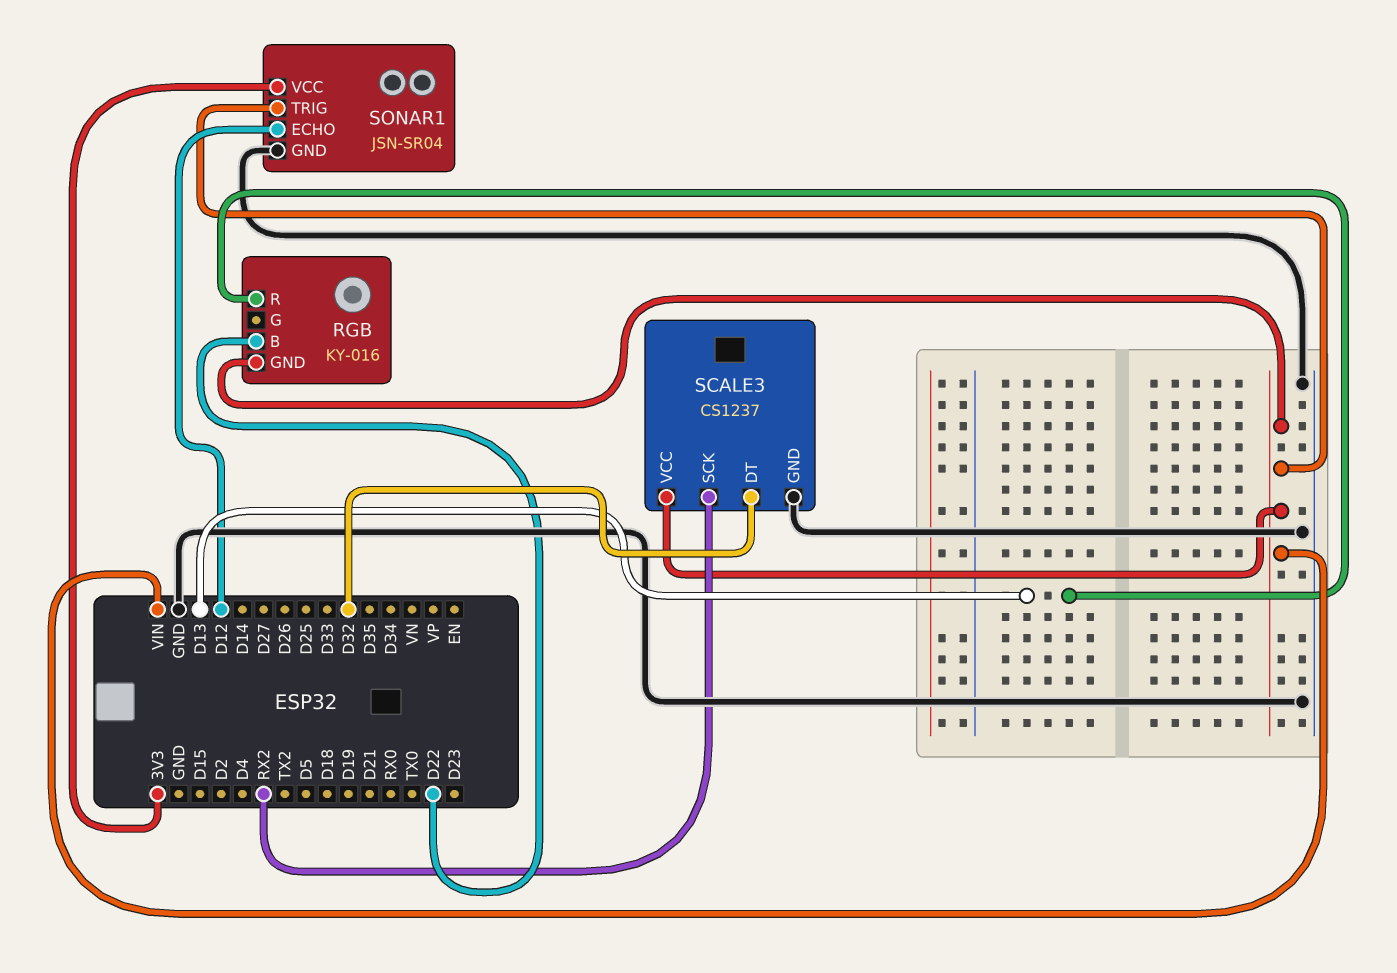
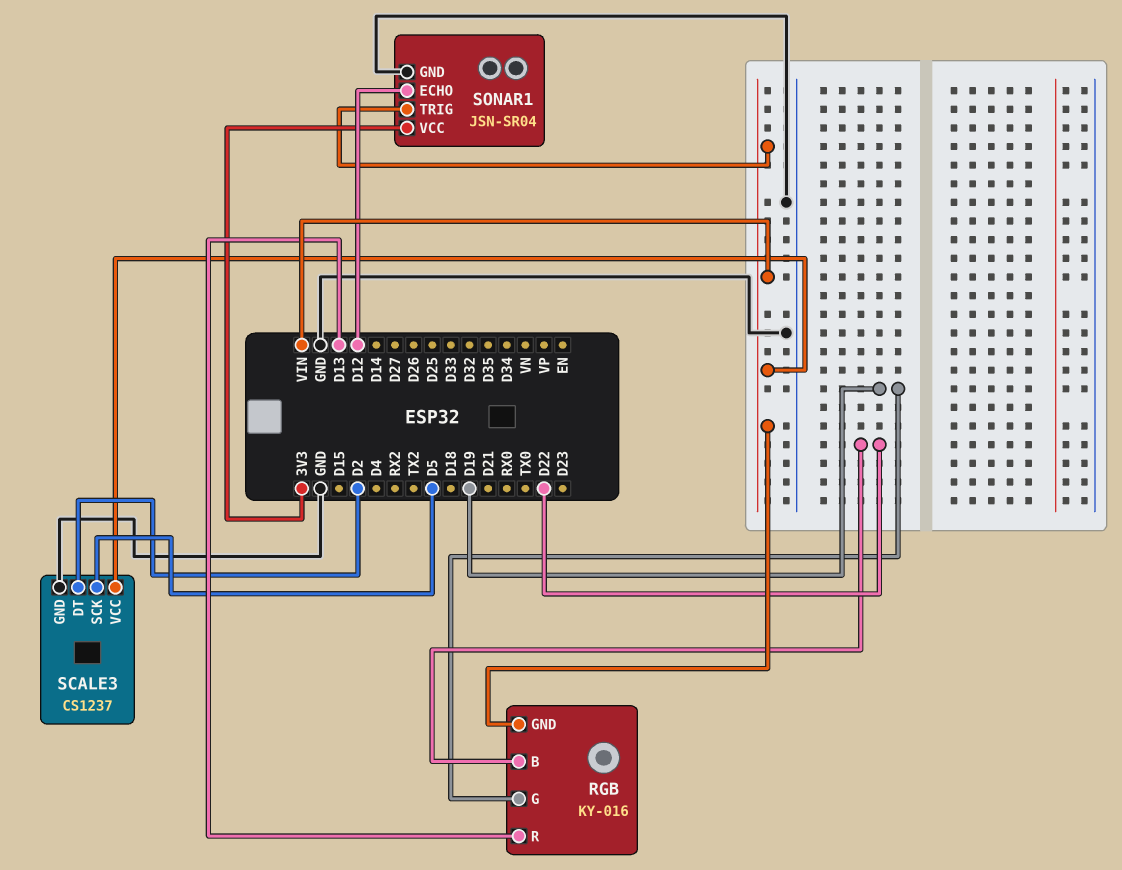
RGB pin G: none -> D19
SCALE3 pin DT: D32 -> D2
SCALE3 pin SCK: RX2 -> D5

